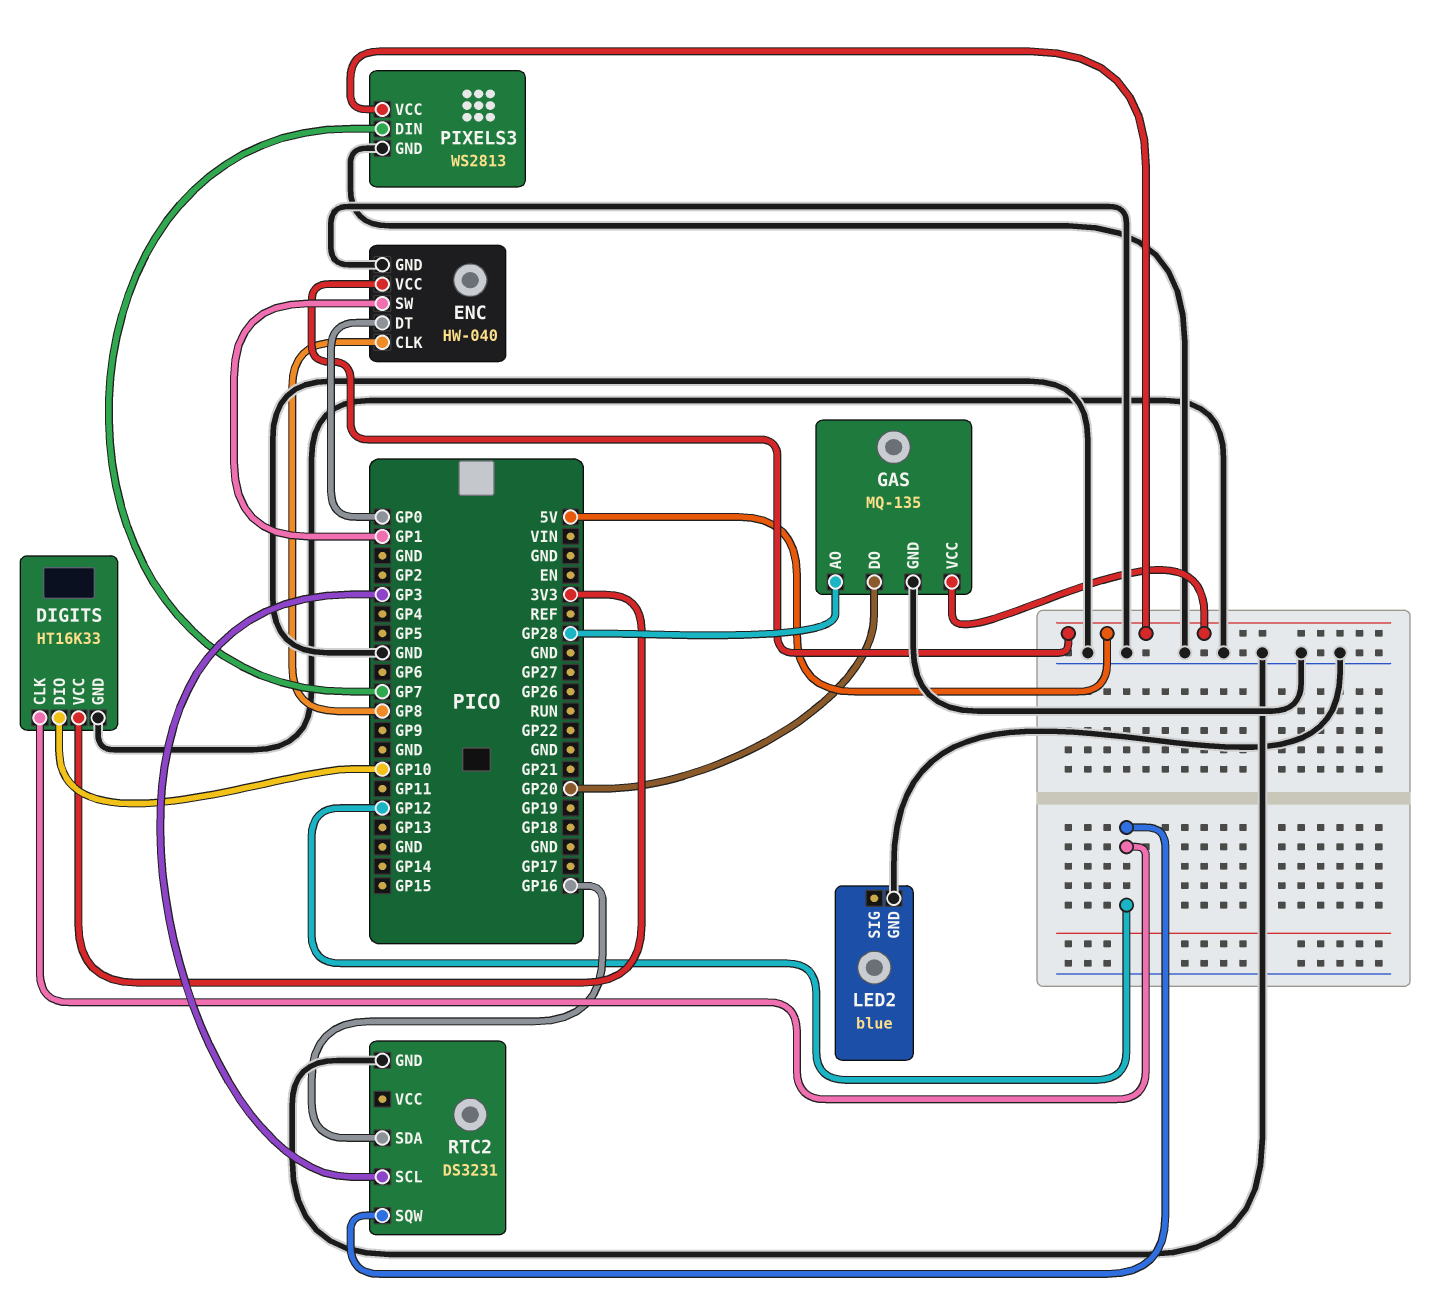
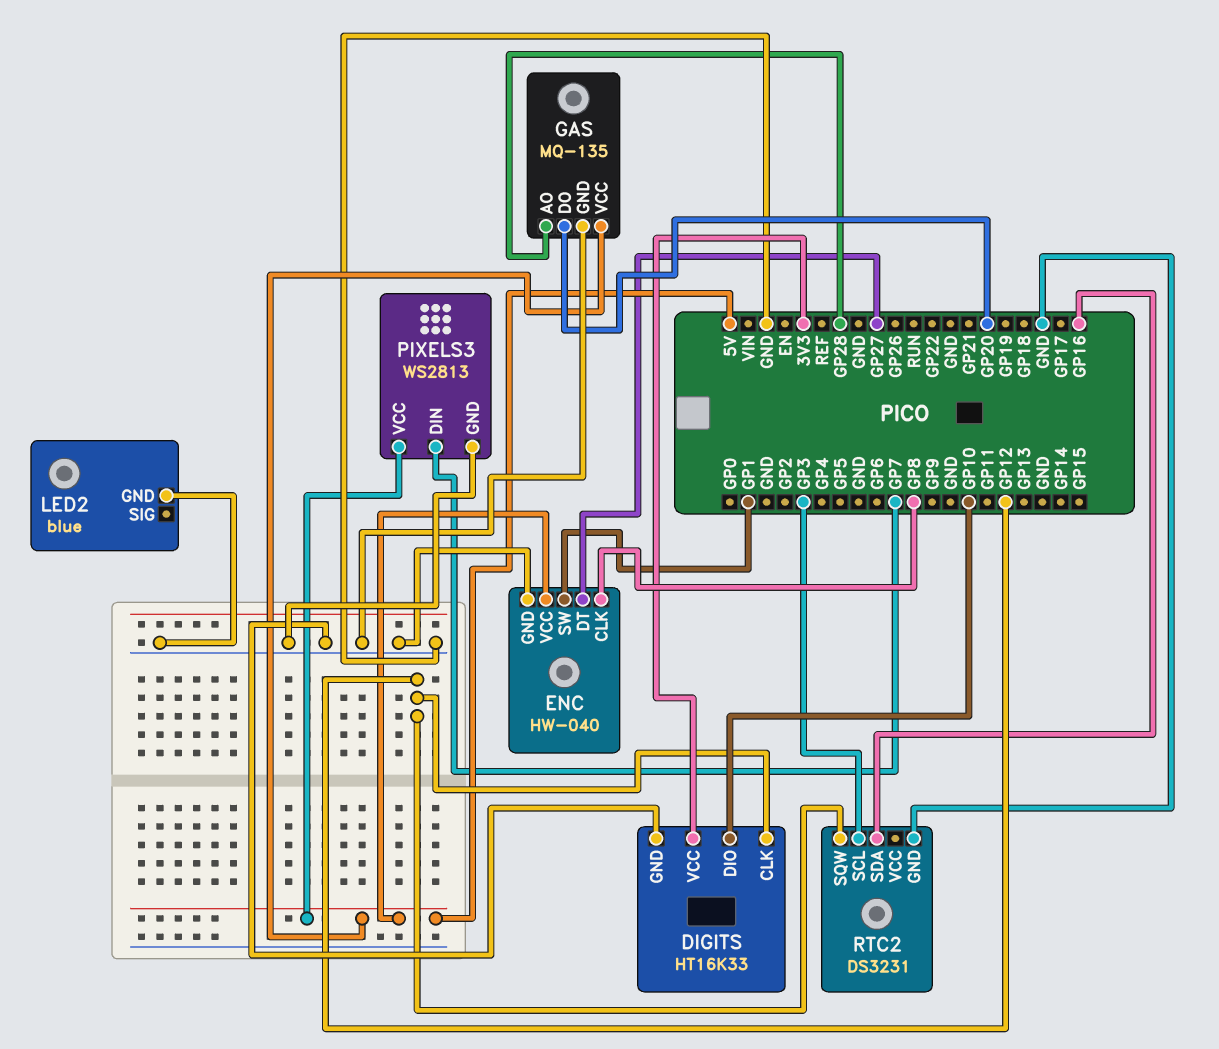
ENC pin DT: GP0 -> GP27

